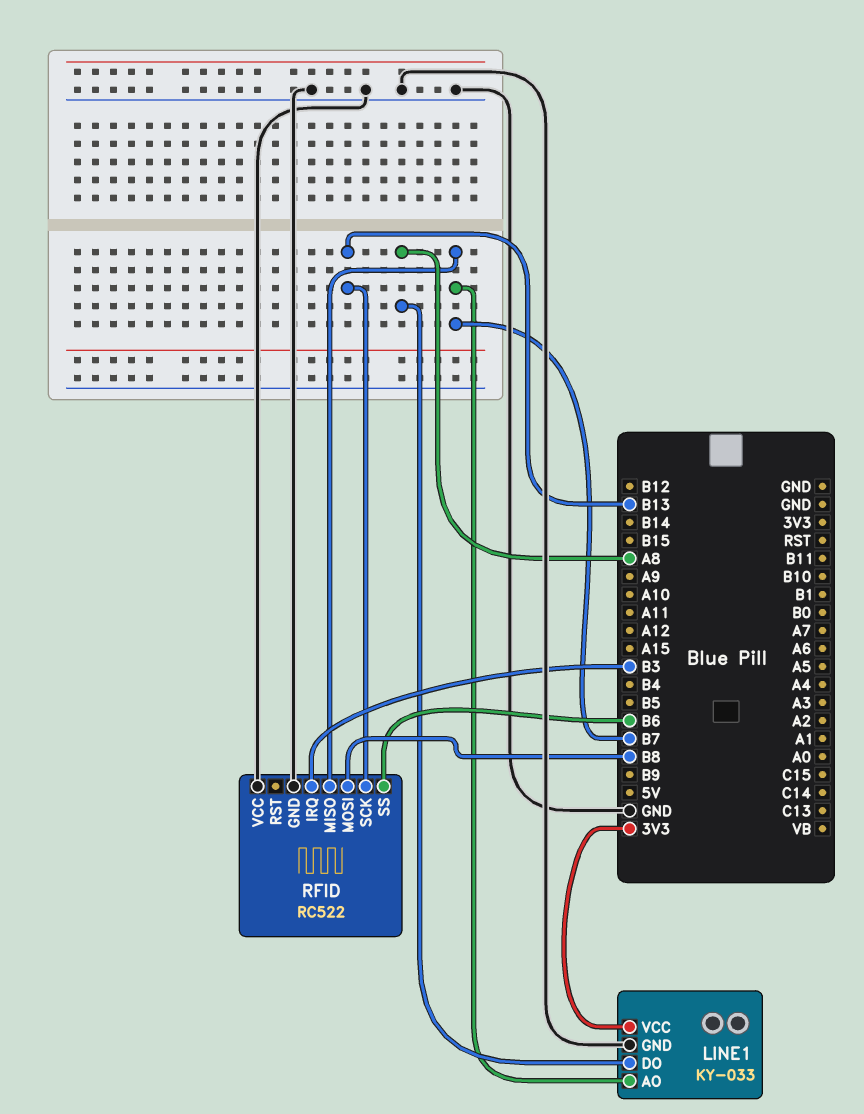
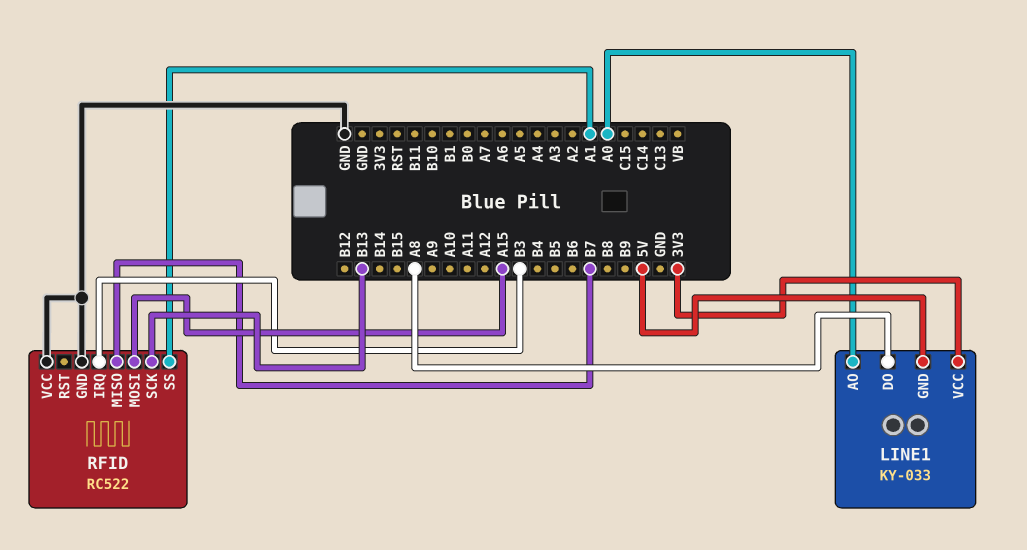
LINE1 pin AO: B7 -> A0
LINE1 pin GND: GND -> 5V
RFID pin MOSI: B8 -> A15
RFID pin SS: B6 -> A1

